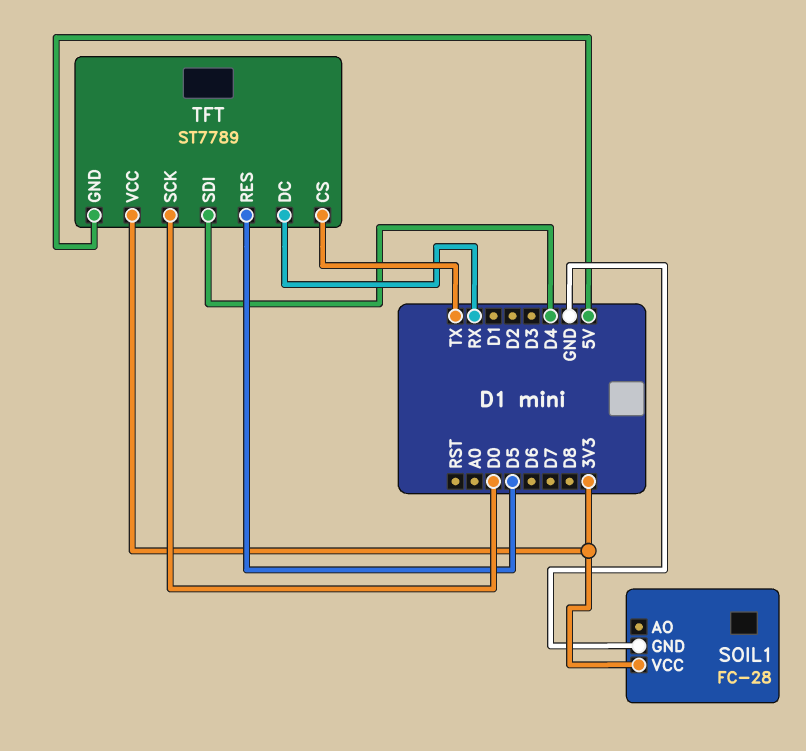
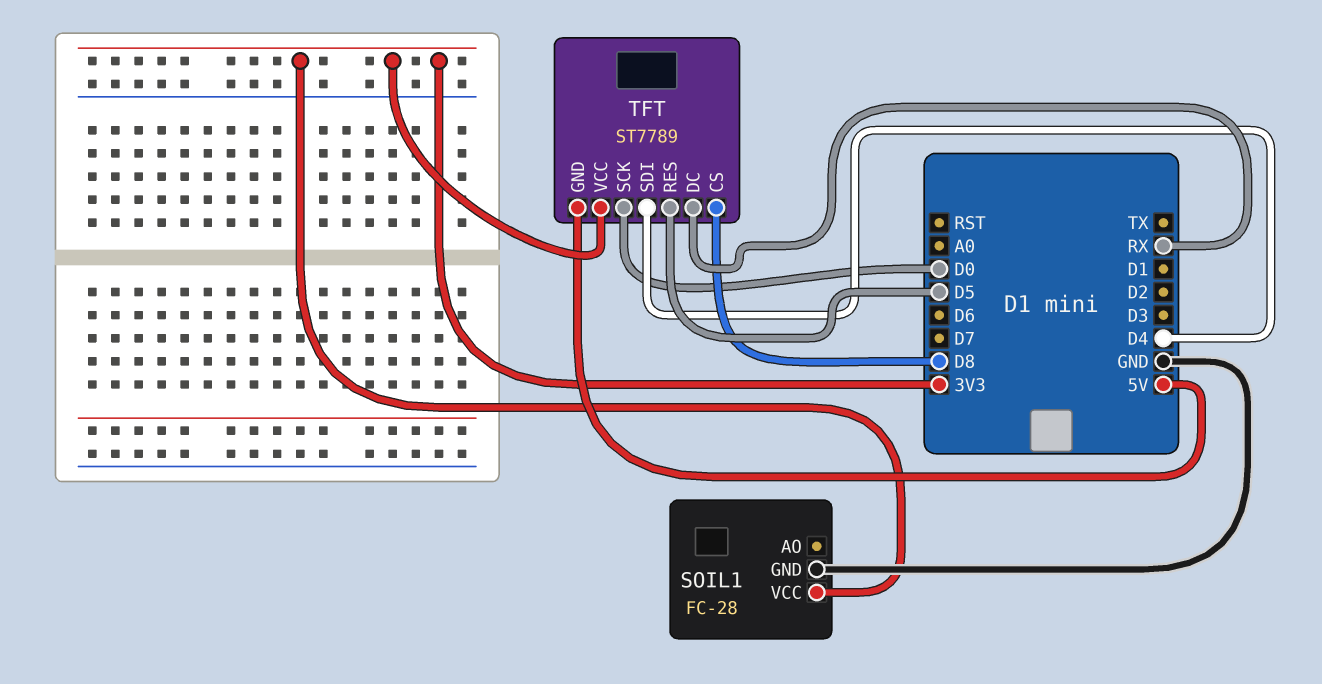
TFT pin CS: TX -> D8

